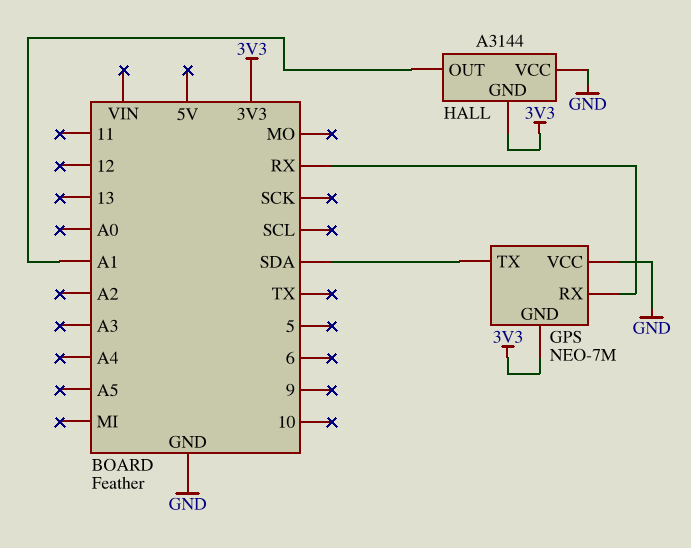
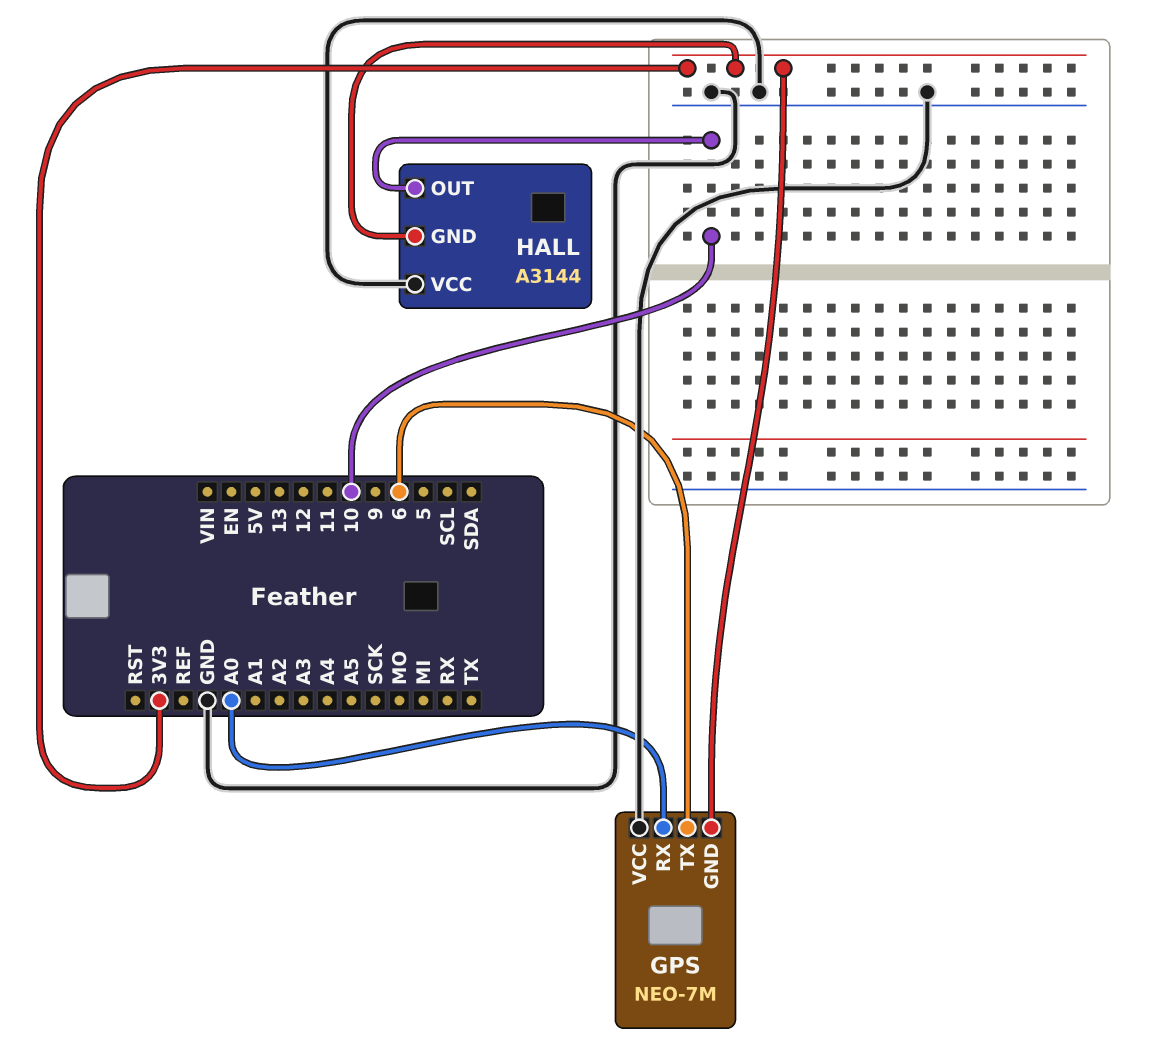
GPS pin RX: RX -> A0
GPS pin TX: SDA -> 6
HALL pin OUT: A1 -> 10

